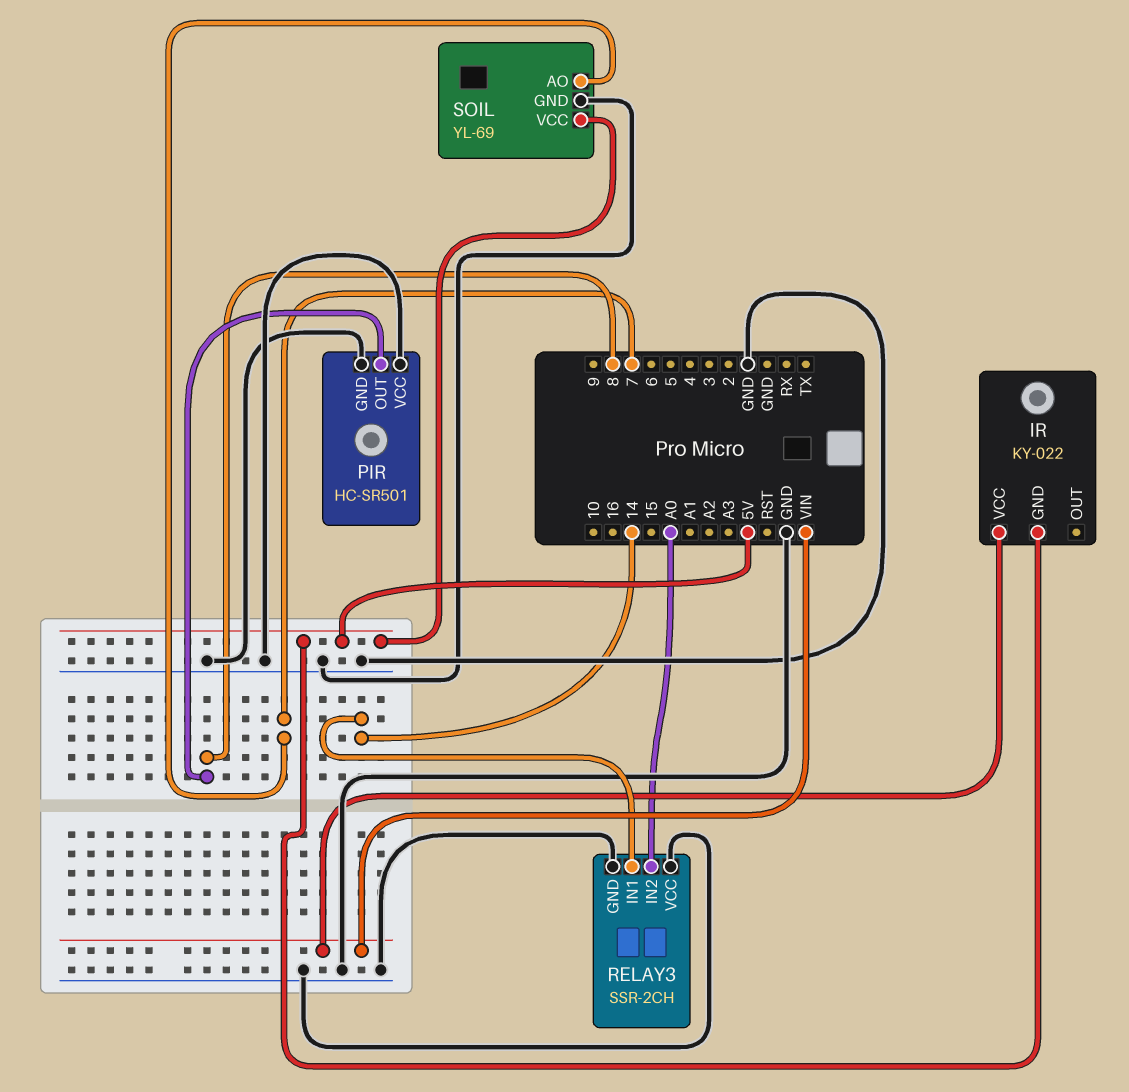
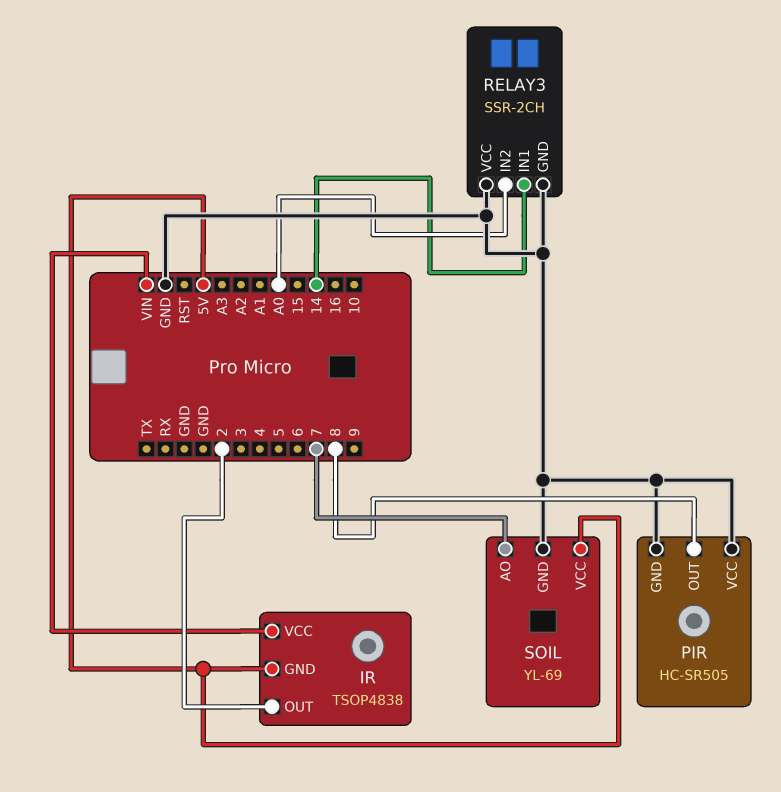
IR: KY-022 -> TSOP4838
IR pin OUT: none -> 2
PIR: HC-SR501 -> HC-SR505

